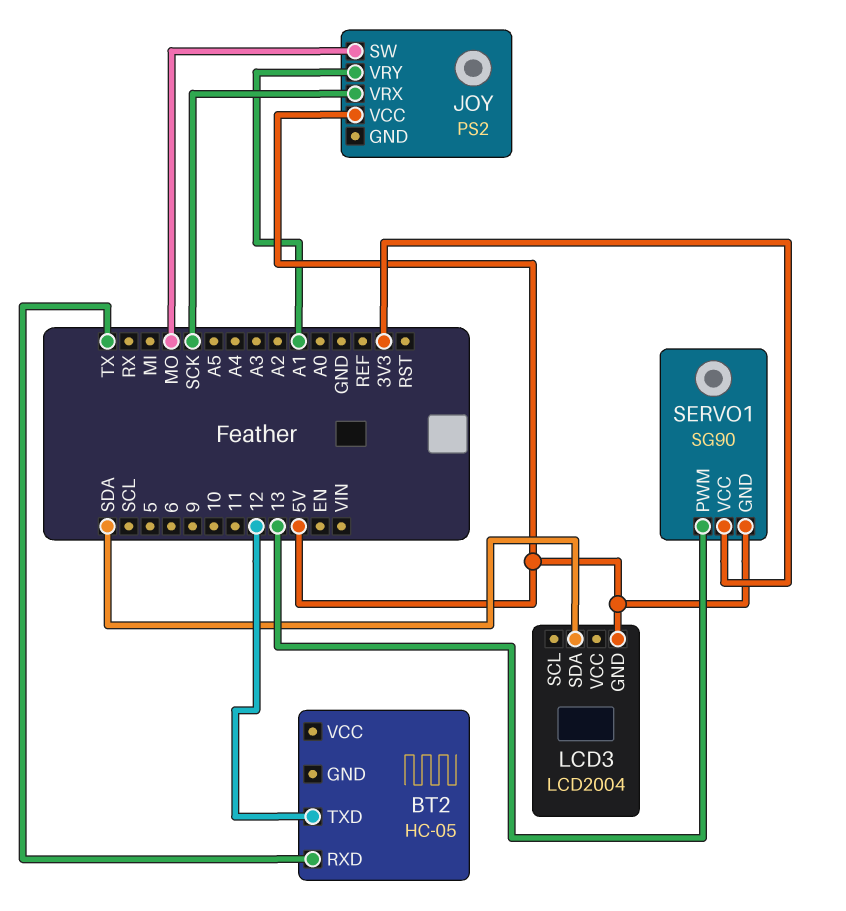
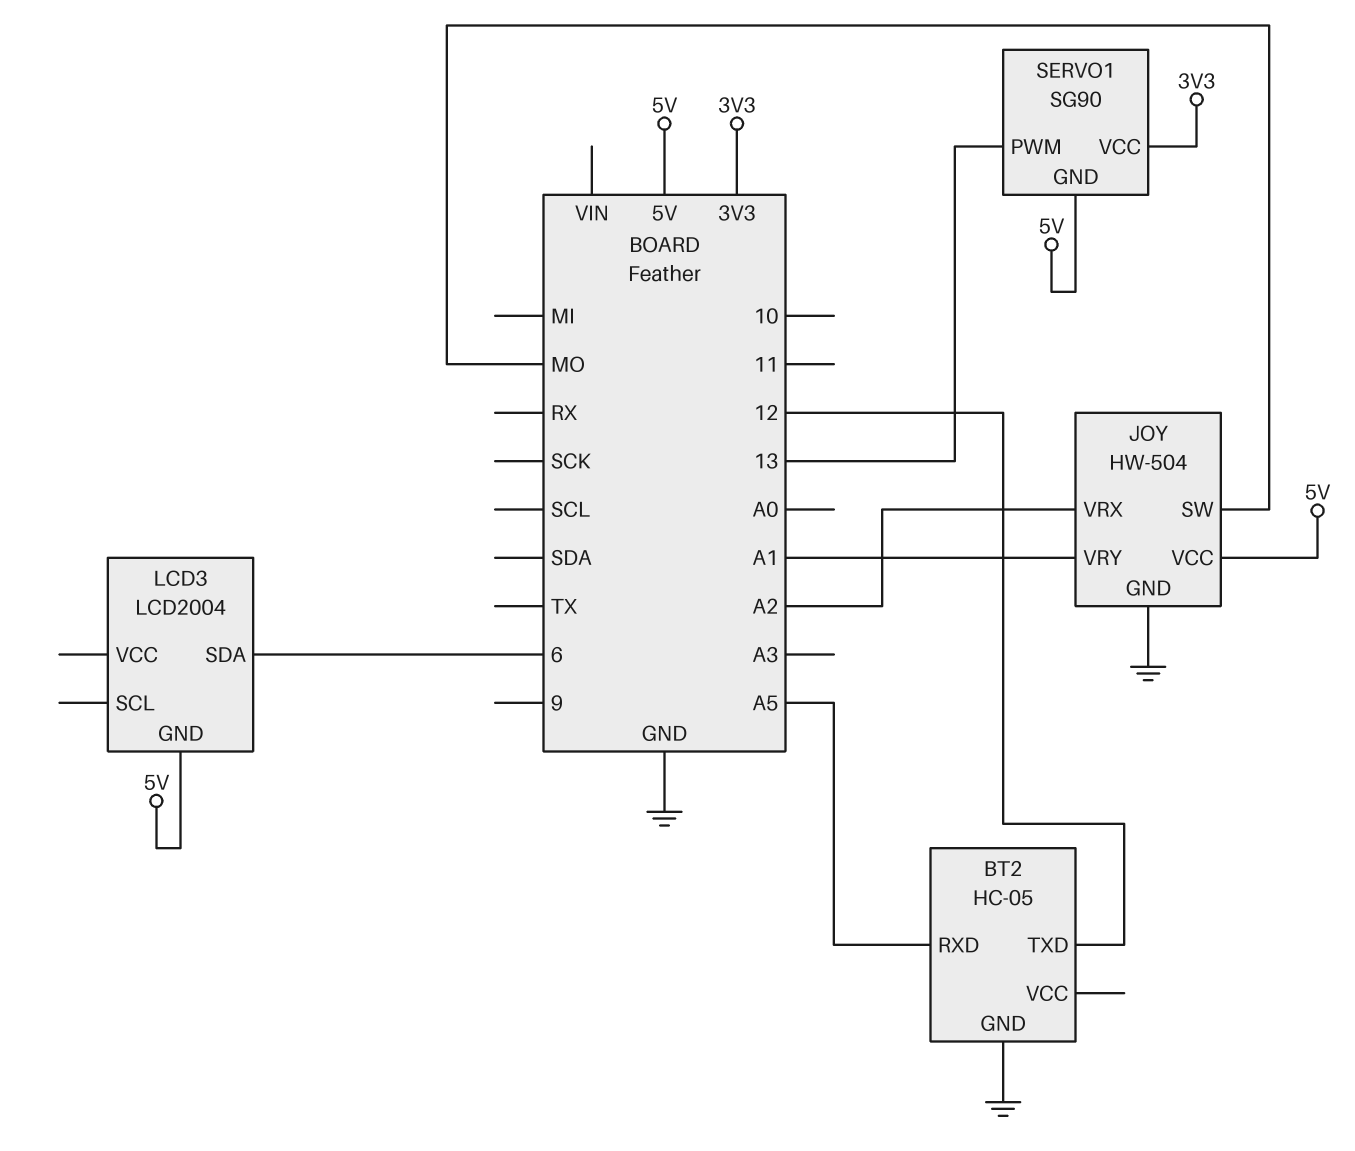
BT2 pin GND: none -> GND
BT2 pin RXD: TX -> A5
JOY: PS2 -> HW-504
JOY pin GND: none -> GND
JOY pin VRX: SCK -> A2
LCD3 pin SDA: SDA -> 6

